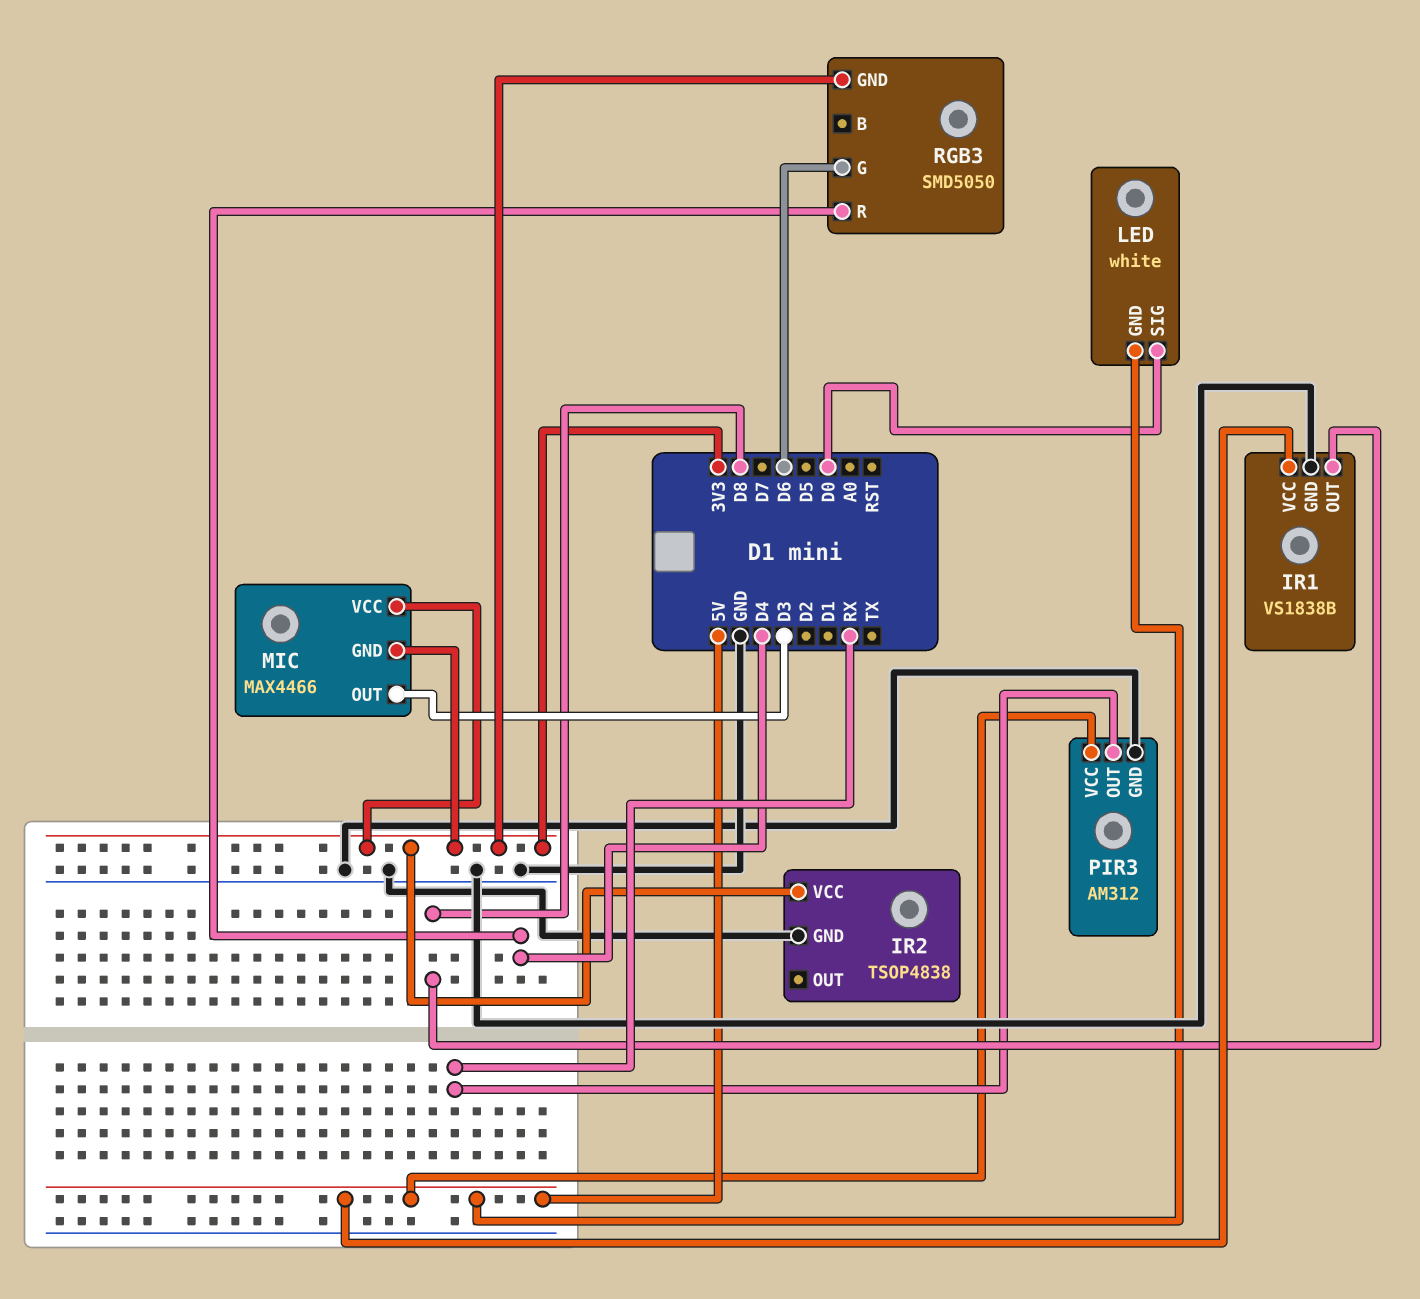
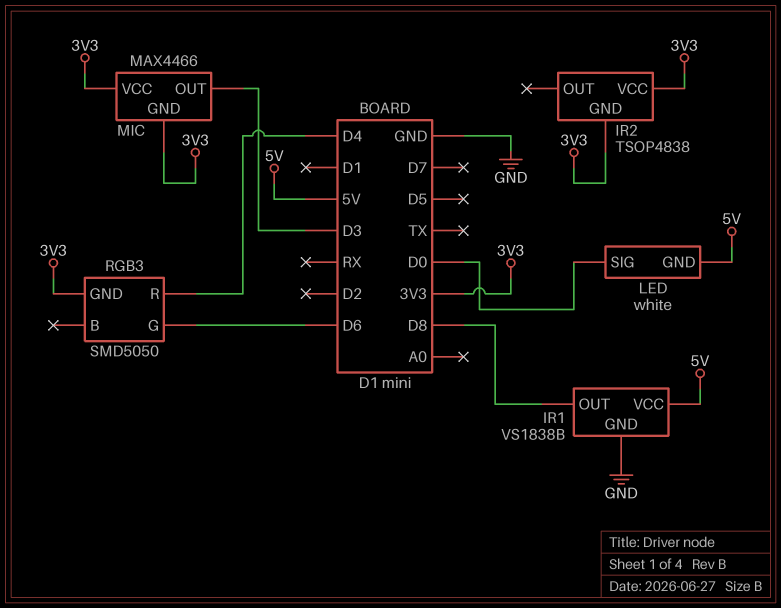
IR2 pin GND: GND -> 3V3
PIR3: AM312 -> none
PIR3 pin GND: GND -> none
PIR3 pin OUT: RX -> none
PIR3 pin VCC: 5V -> none

